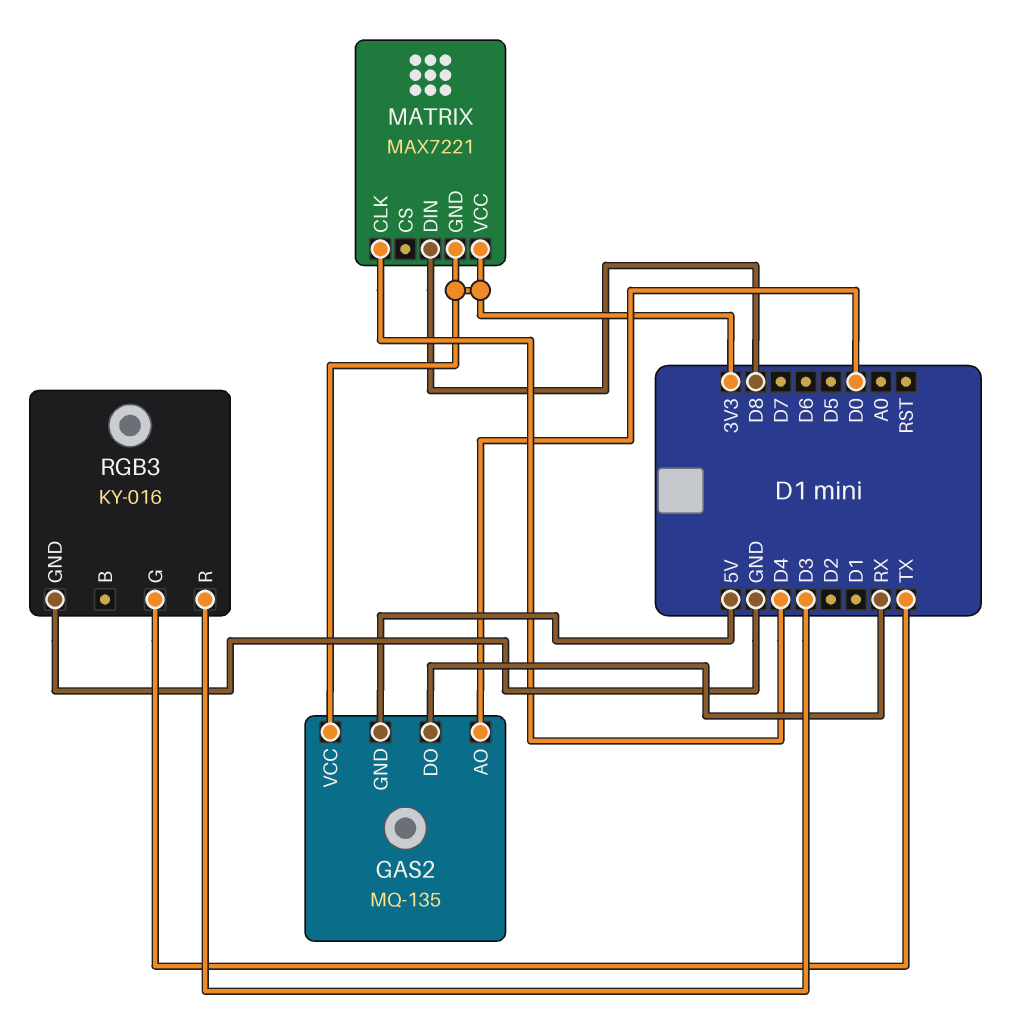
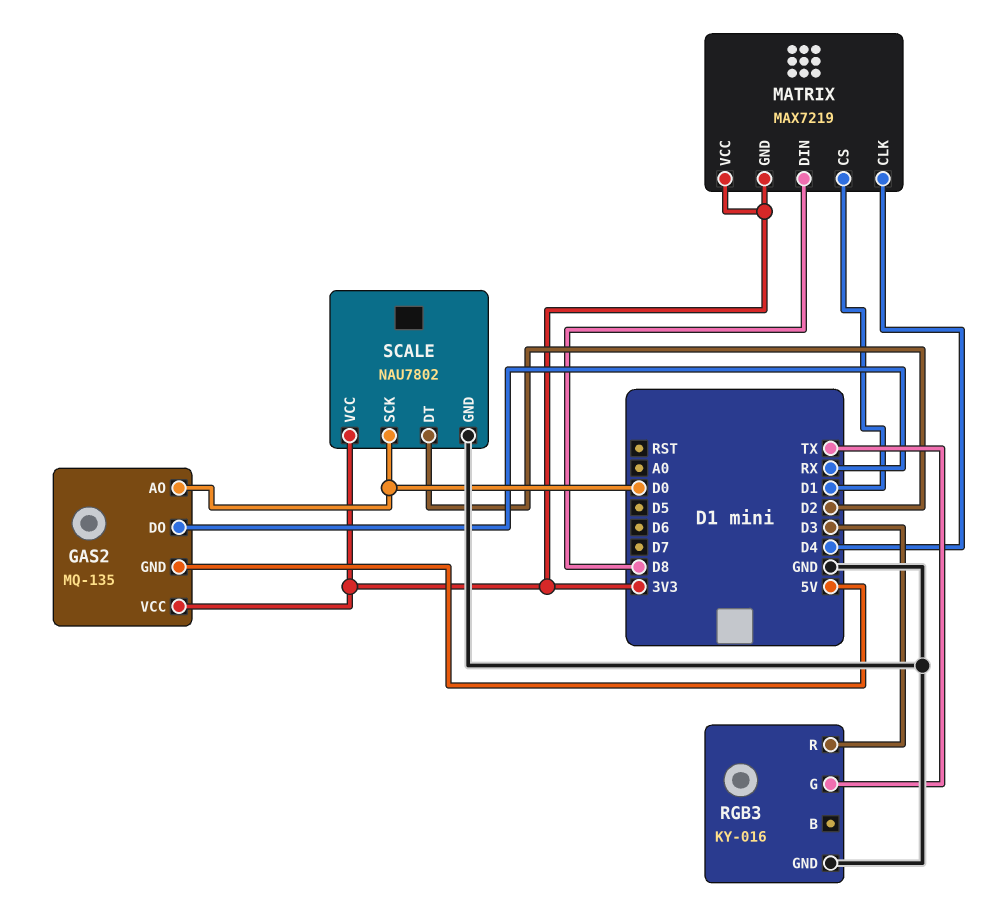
MATRIX: MAX7221 -> MAX7219
MATRIX pin CS: none -> D1
SCALE: none -> NAU7802
SCALE pin DT: none -> D2
SCALE pin GND: none -> GND
SCALE pin SCK: none -> D0
SCALE pin VCC: none -> 3V3

